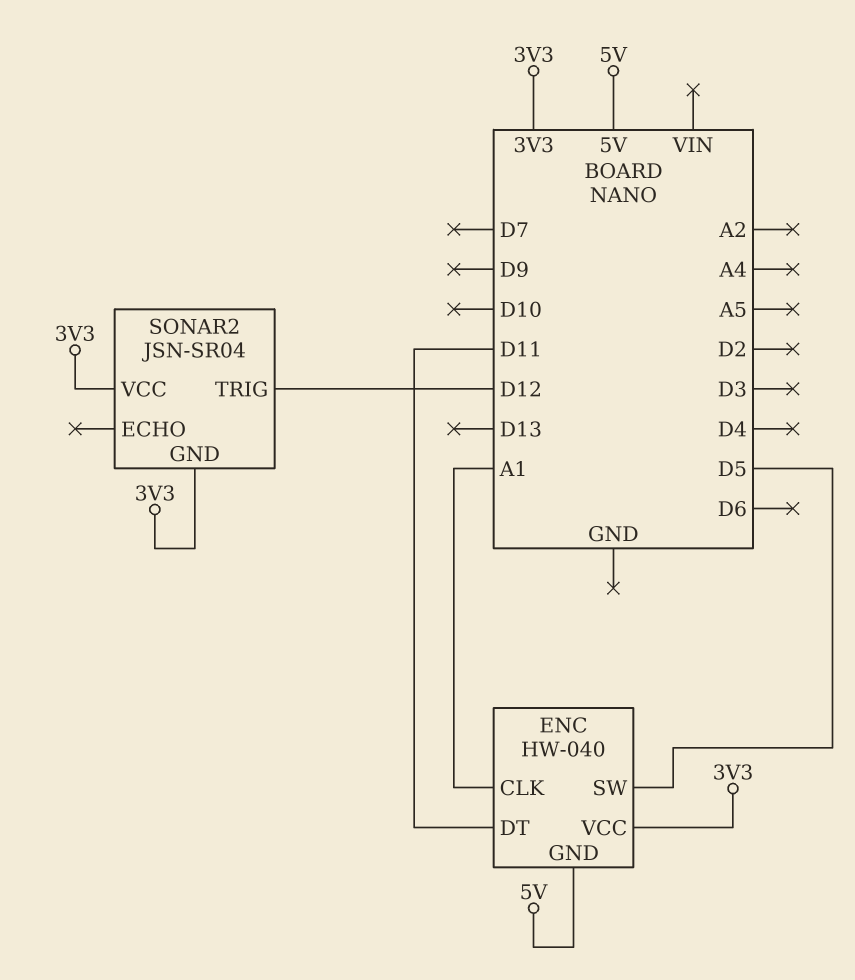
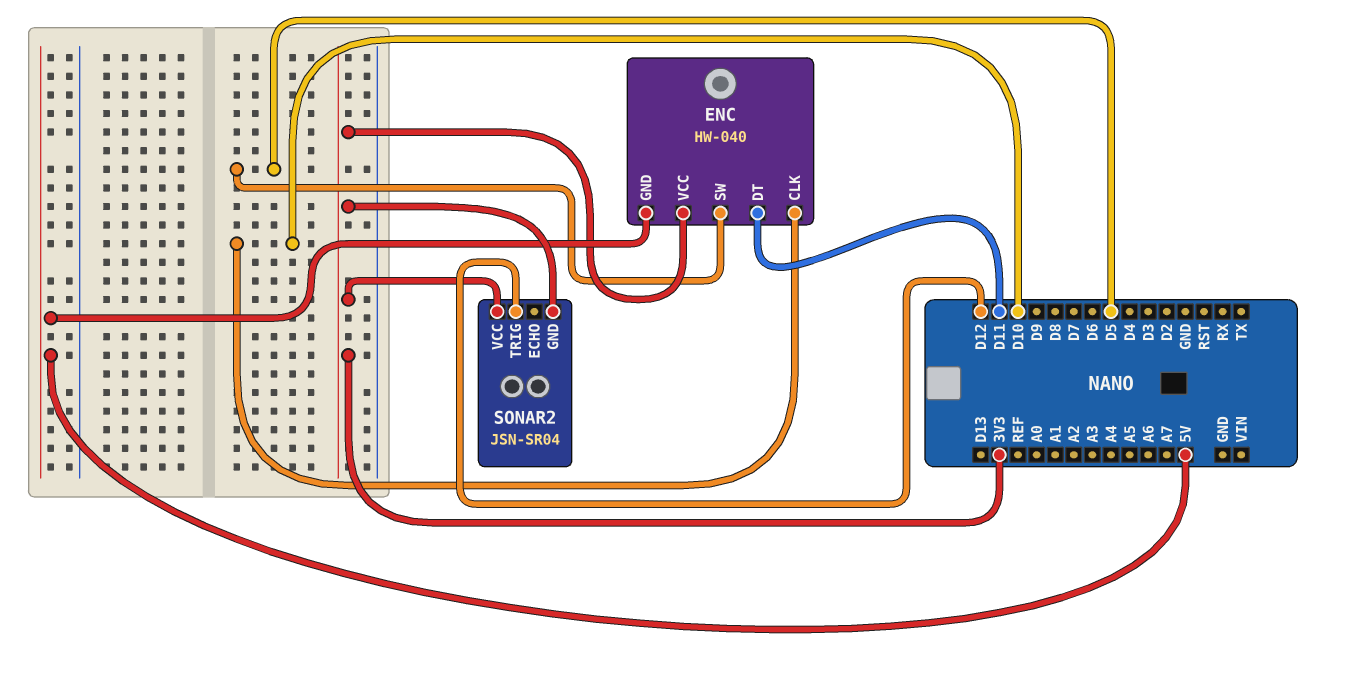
ENC pin CLK: A1 -> D10

